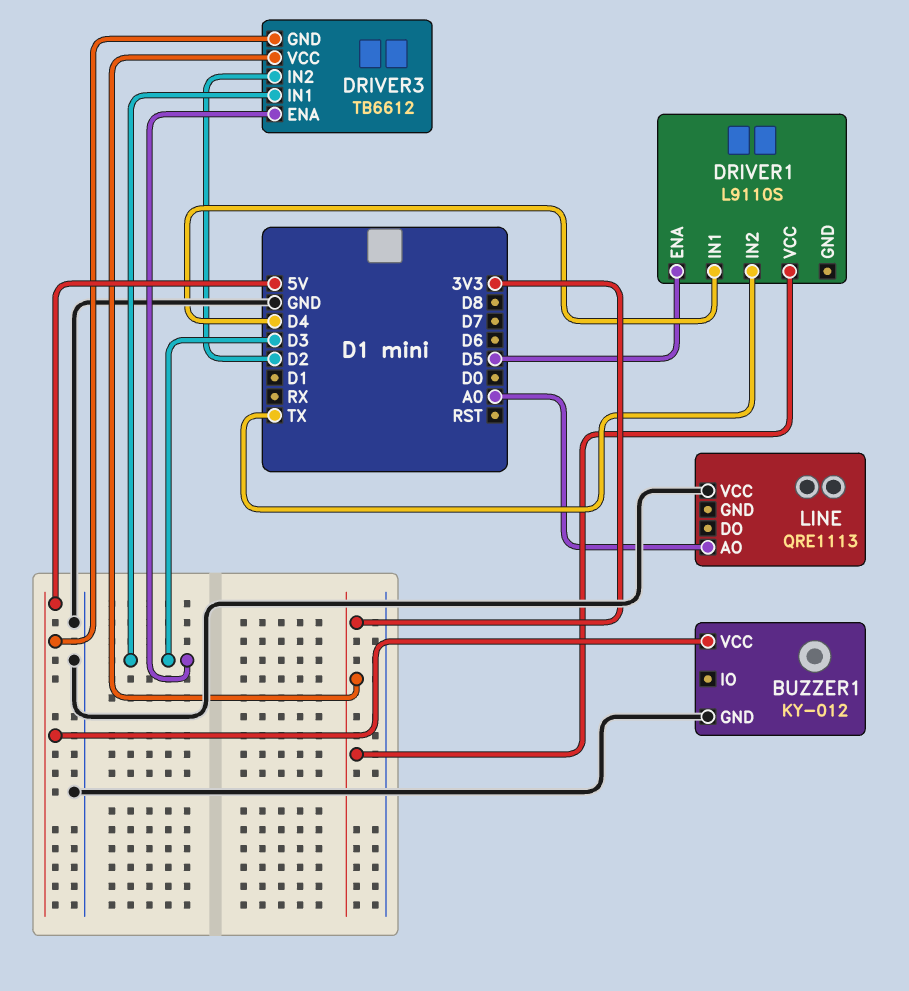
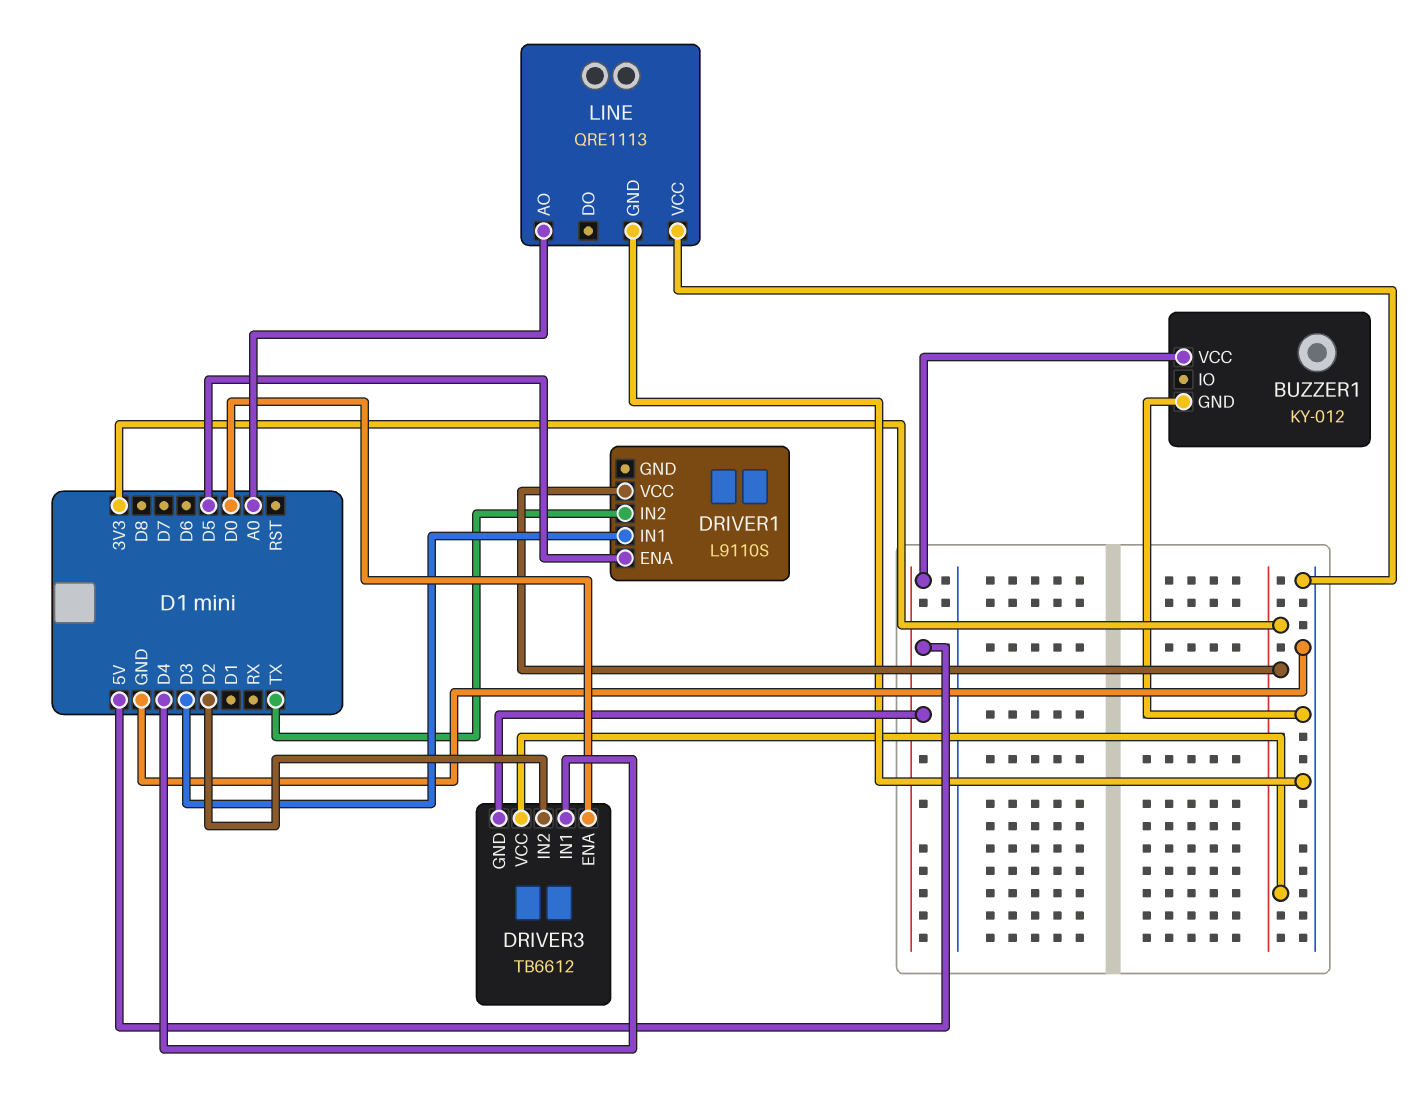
DRIVER1 pin IN1: D4 -> D3
DRIVER3 pin ENA: D3 -> D0
DRIVER3 pin IN1: D3 -> D4
LINE pin GND: none -> GND

